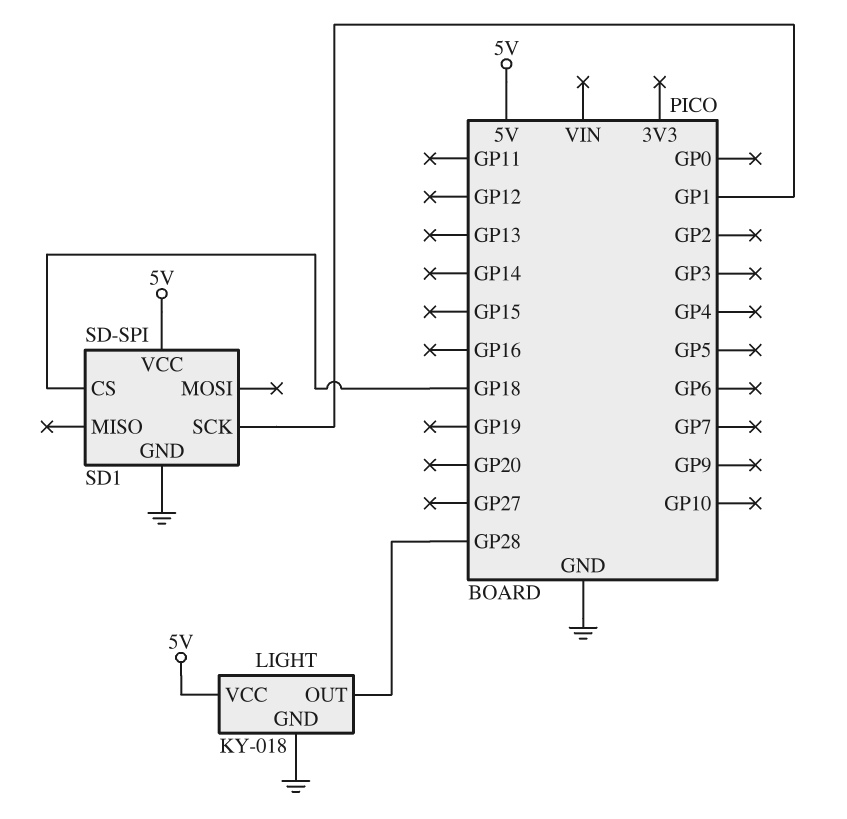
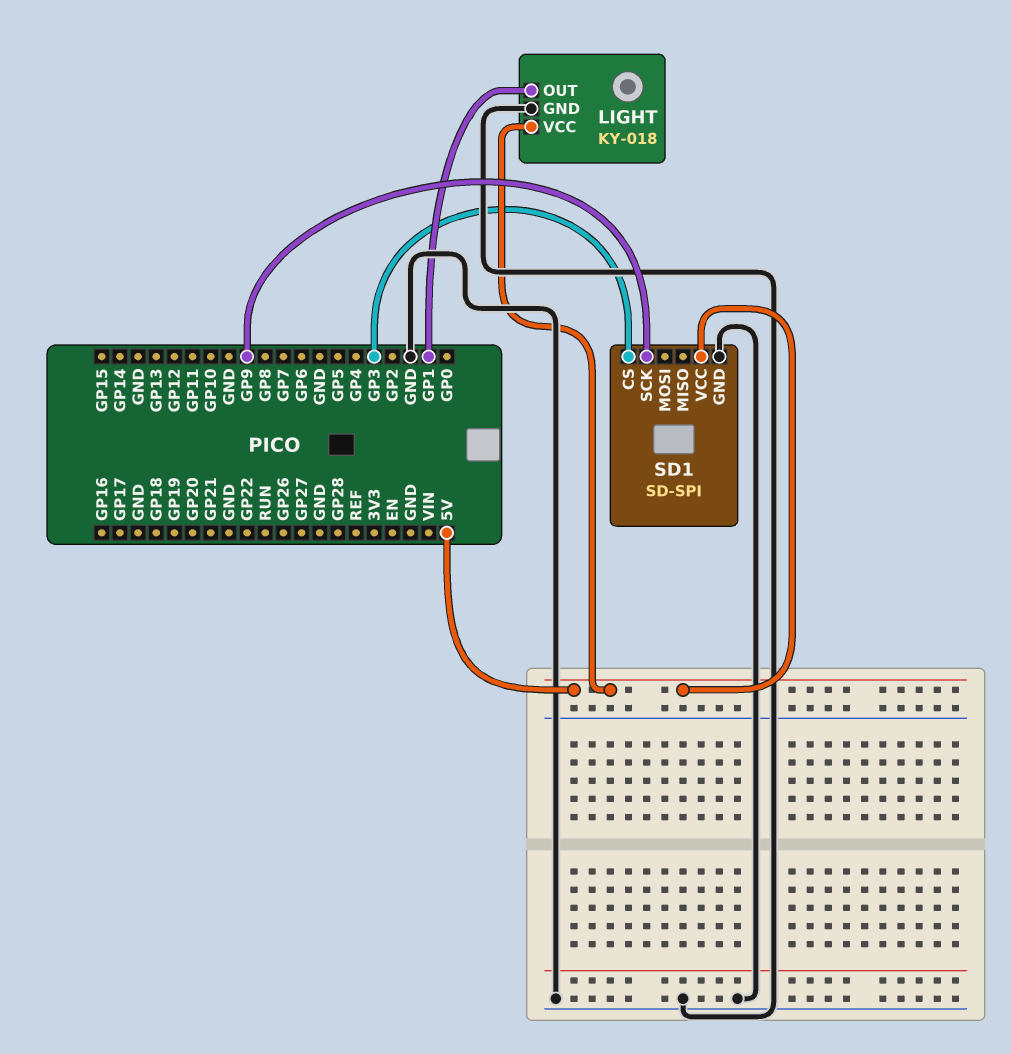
LIGHT pin OUT: GP28 -> GP1
SD1 pin CS: GP18 -> GP3
SD1 pin SCK: GP1 -> GP9

